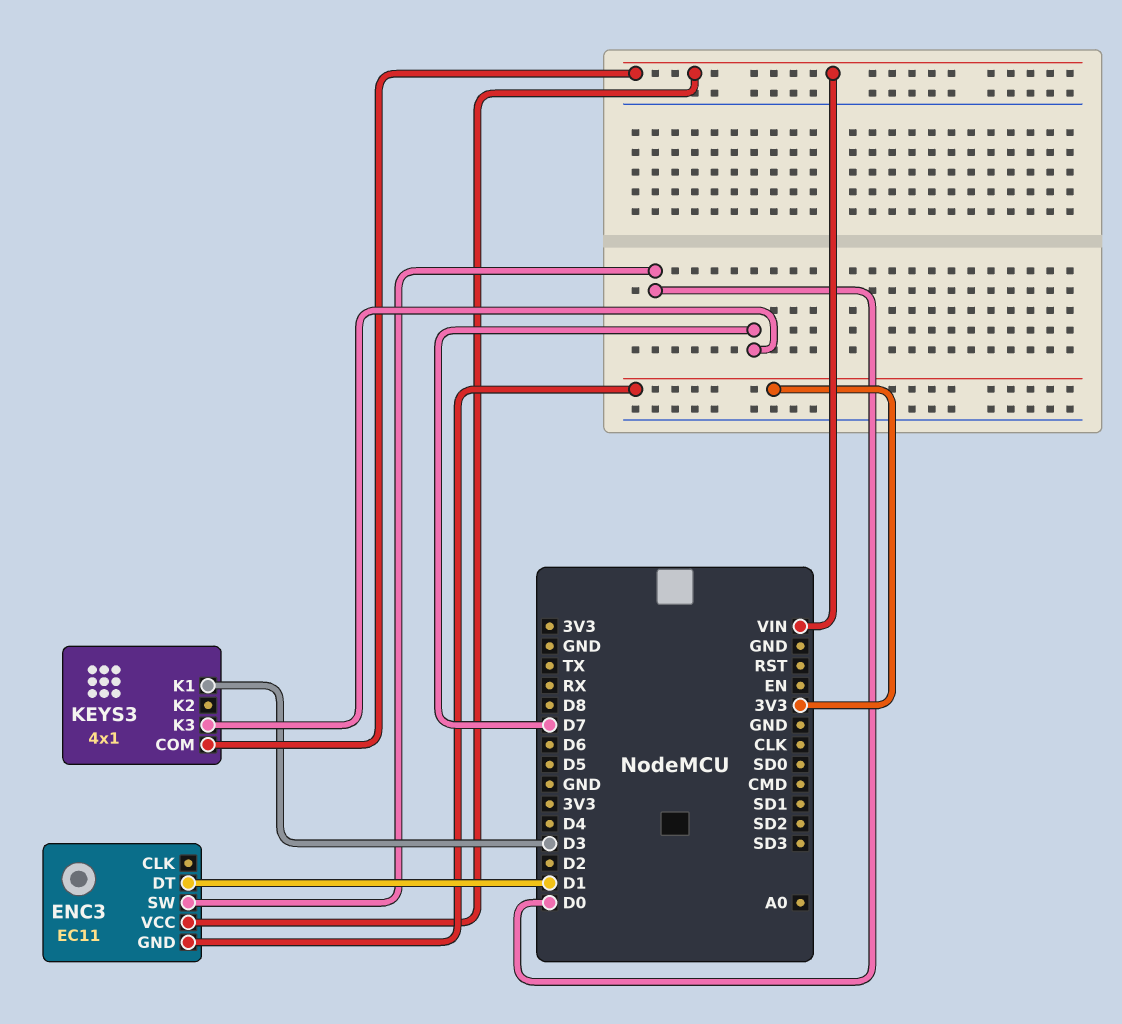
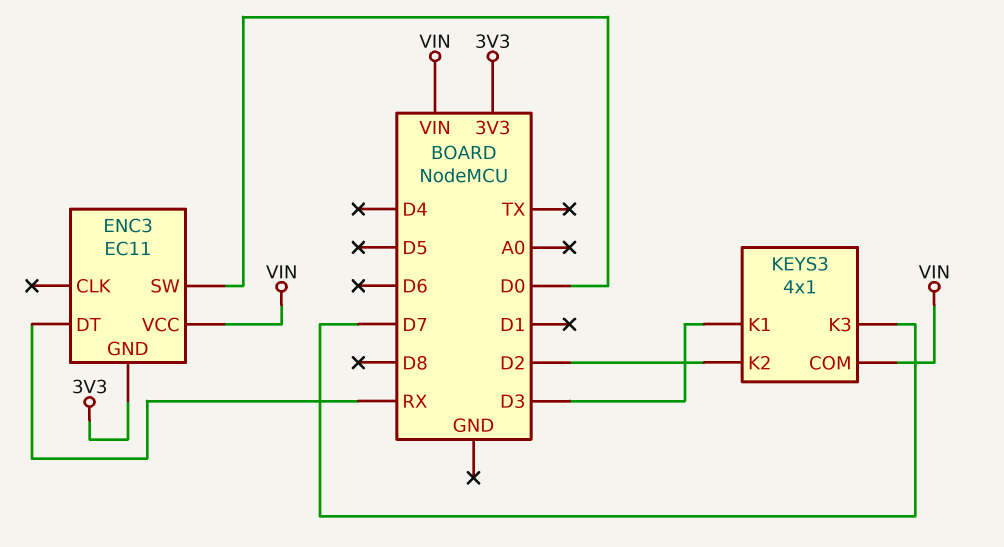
ENC3 pin DT: D1 -> RX
KEYS3 pin K2: none -> D2

